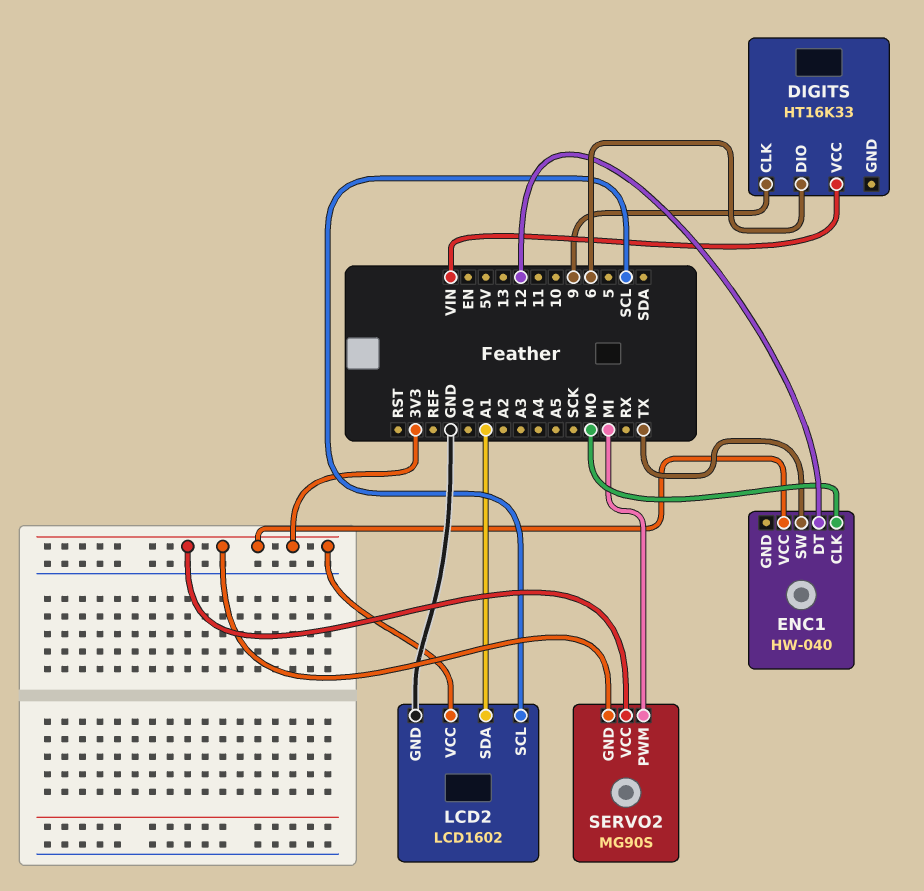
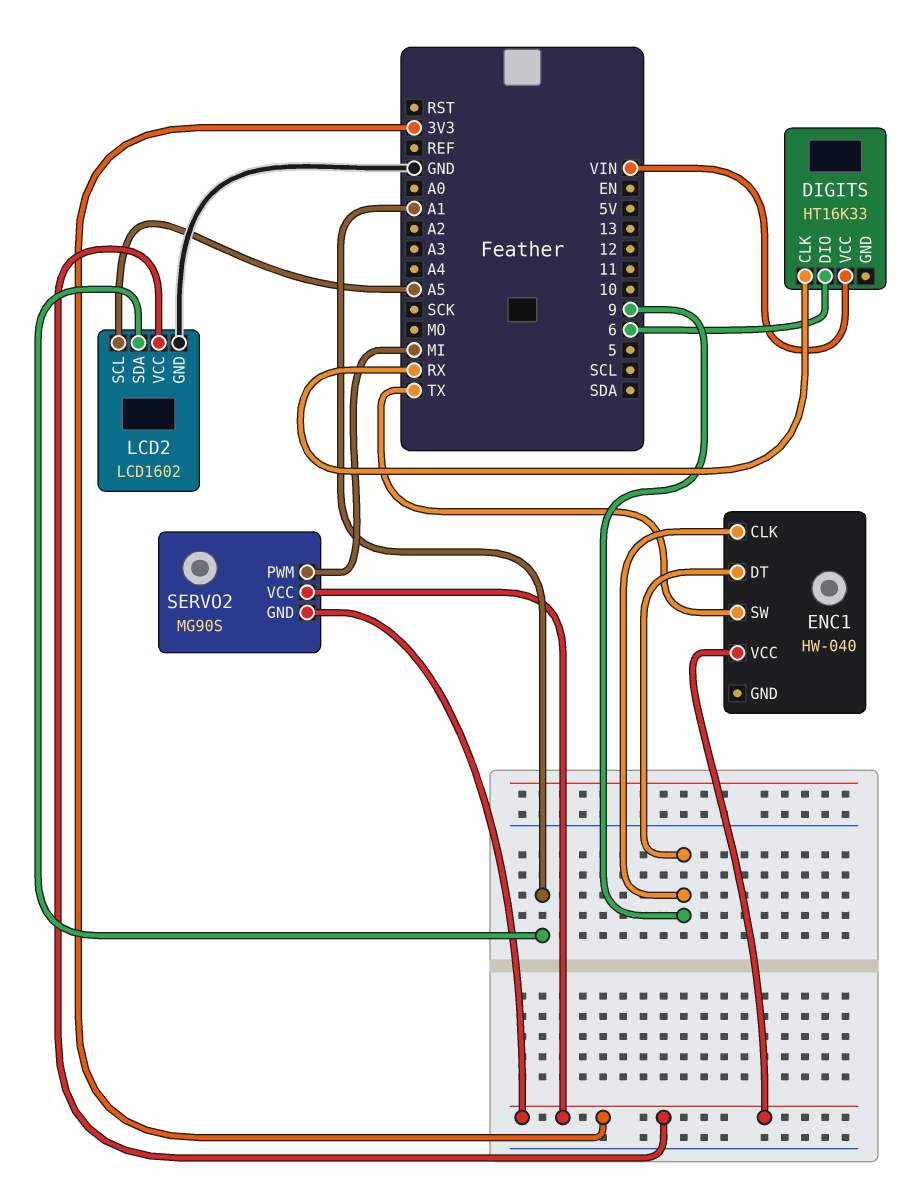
DIGITS pin CLK: 9 -> RX
ENC1 pin CLK: MO -> 9
ENC1 pin DT: 12 -> 9
LCD2 pin SCL: SCL -> A5

